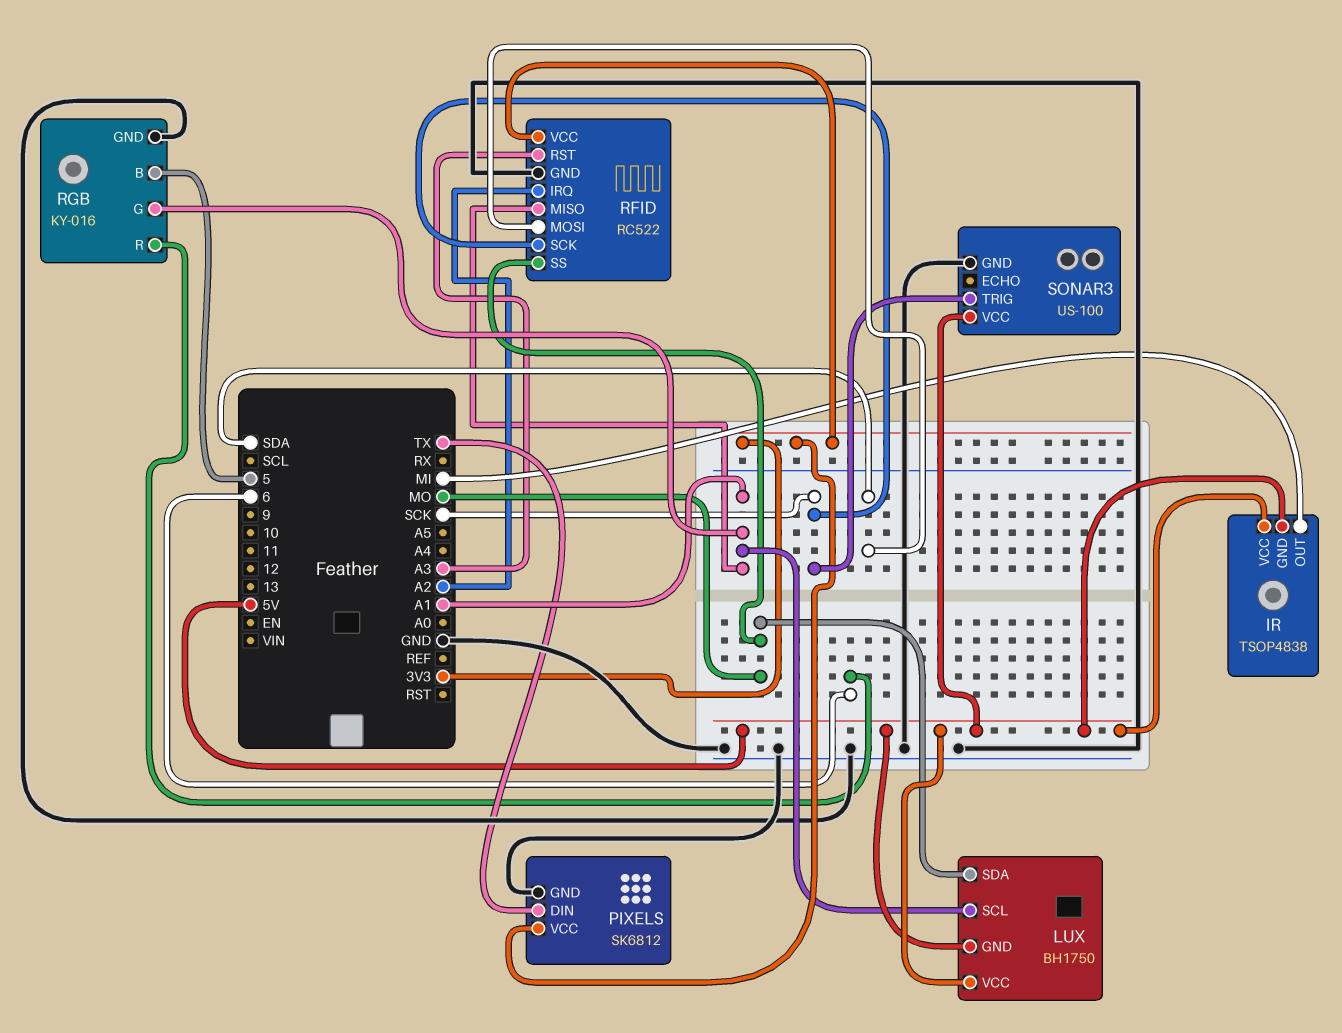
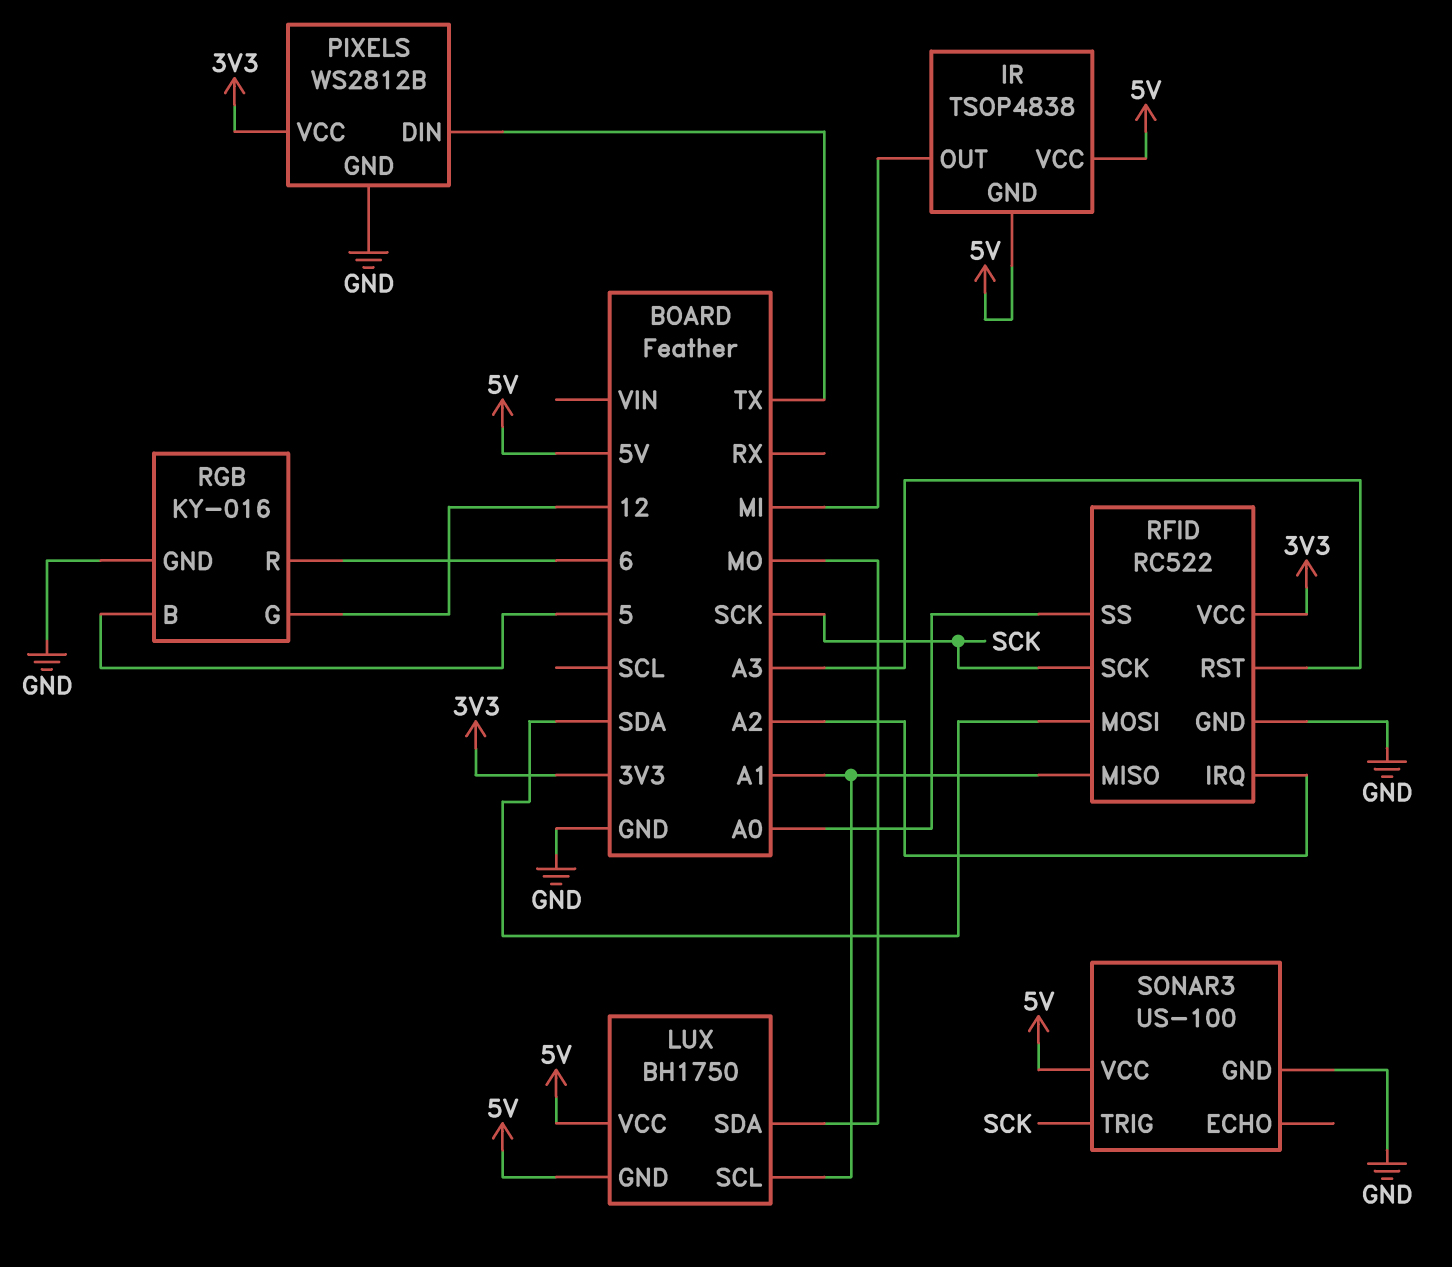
PIXELS: SK6812 -> WS2812B
RFID pin SS: MO -> A0
RGB pin G: A1 -> 12

